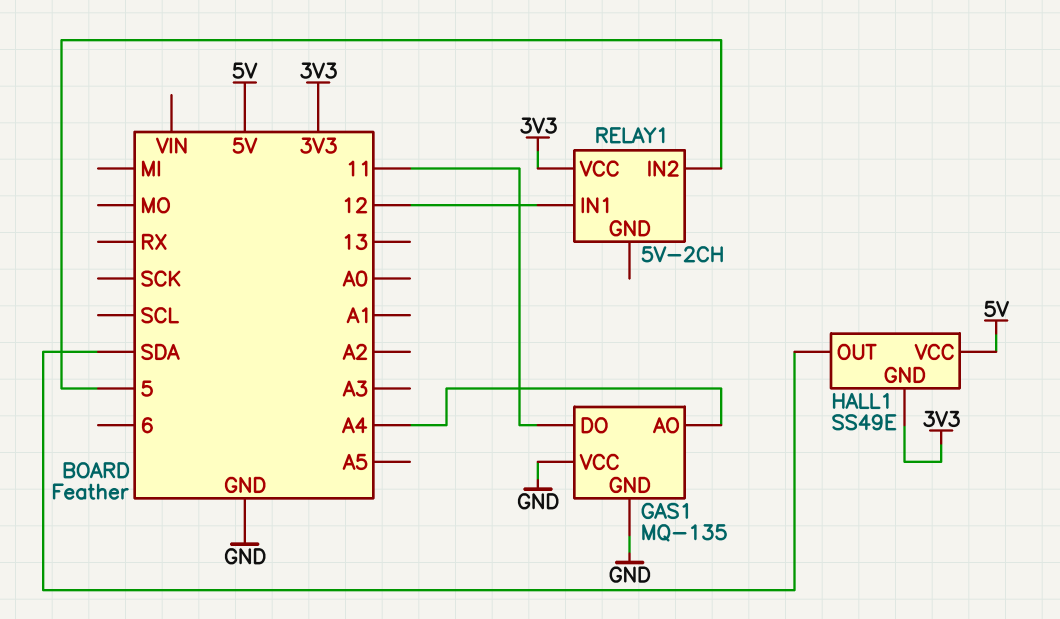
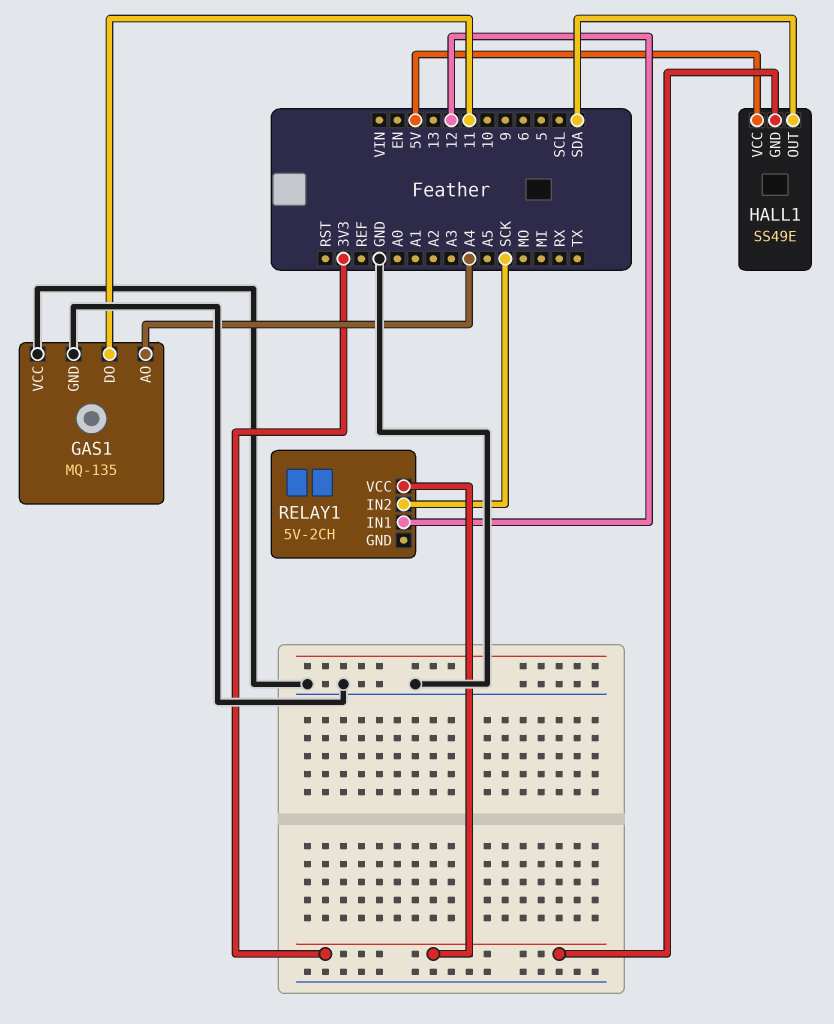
RELAY1 pin IN2: 5 -> SCK

